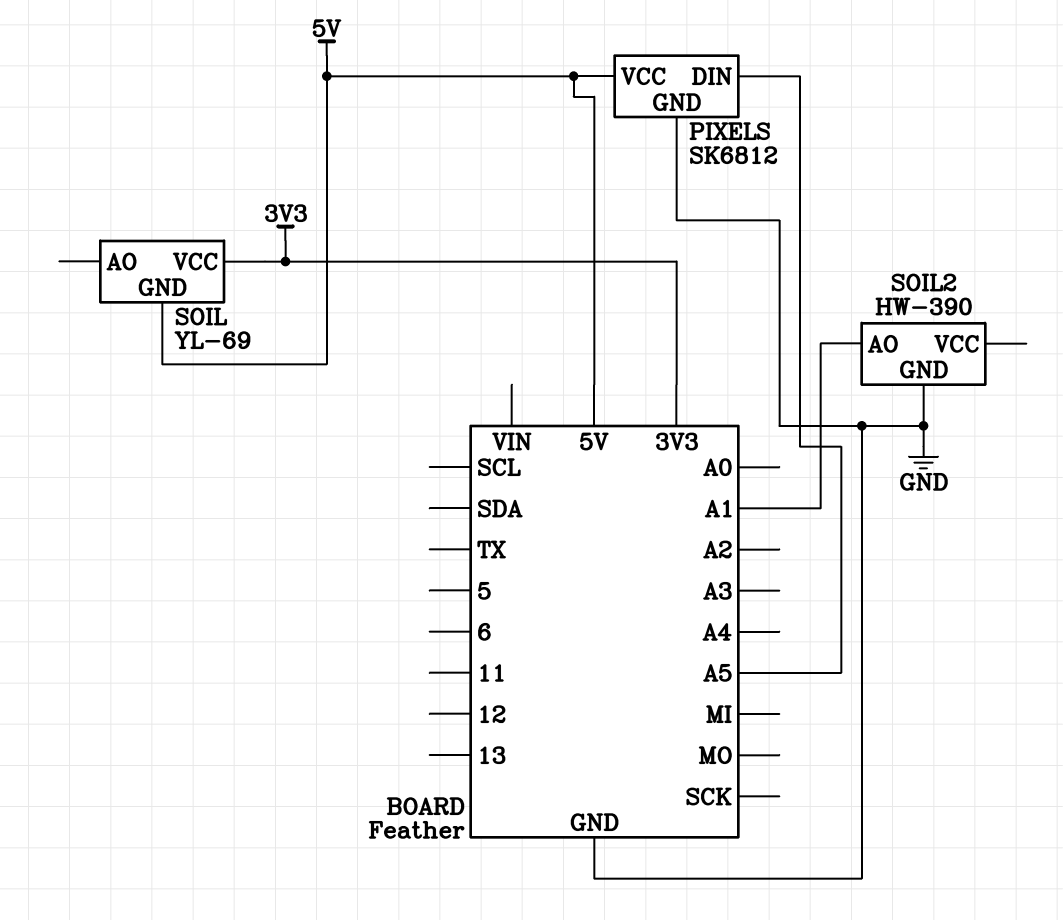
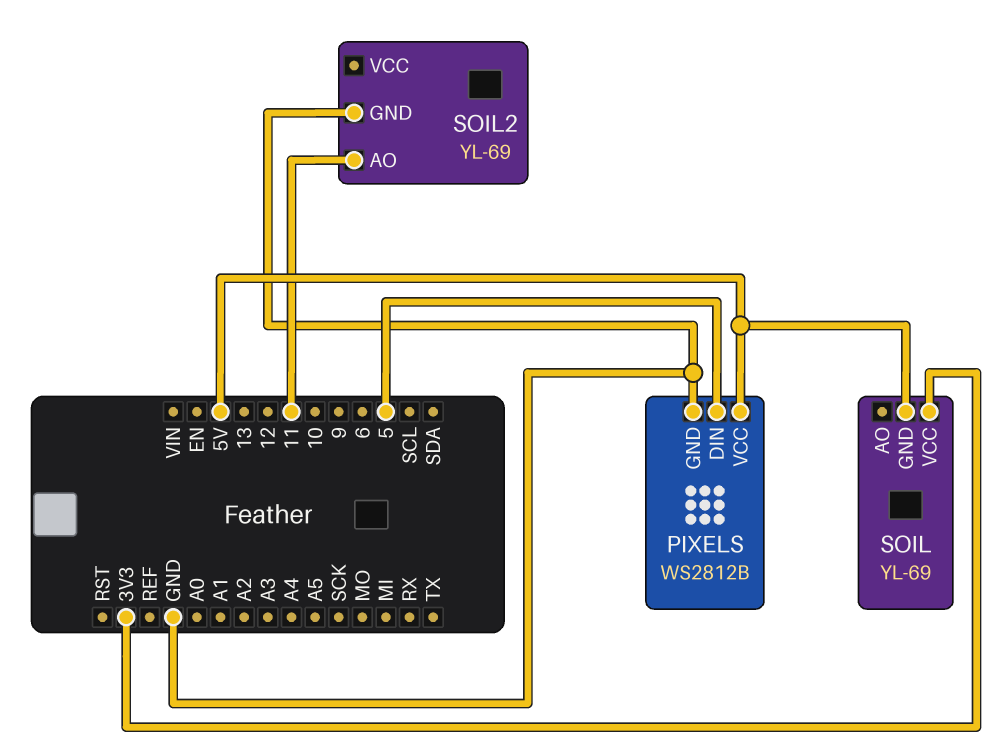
PIXELS: SK6812 -> WS2812B
PIXELS pin DIN: A5 -> 5
SOIL2: HW-390 -> YL-69
SOIL2 pin AO: A1 -> 11

